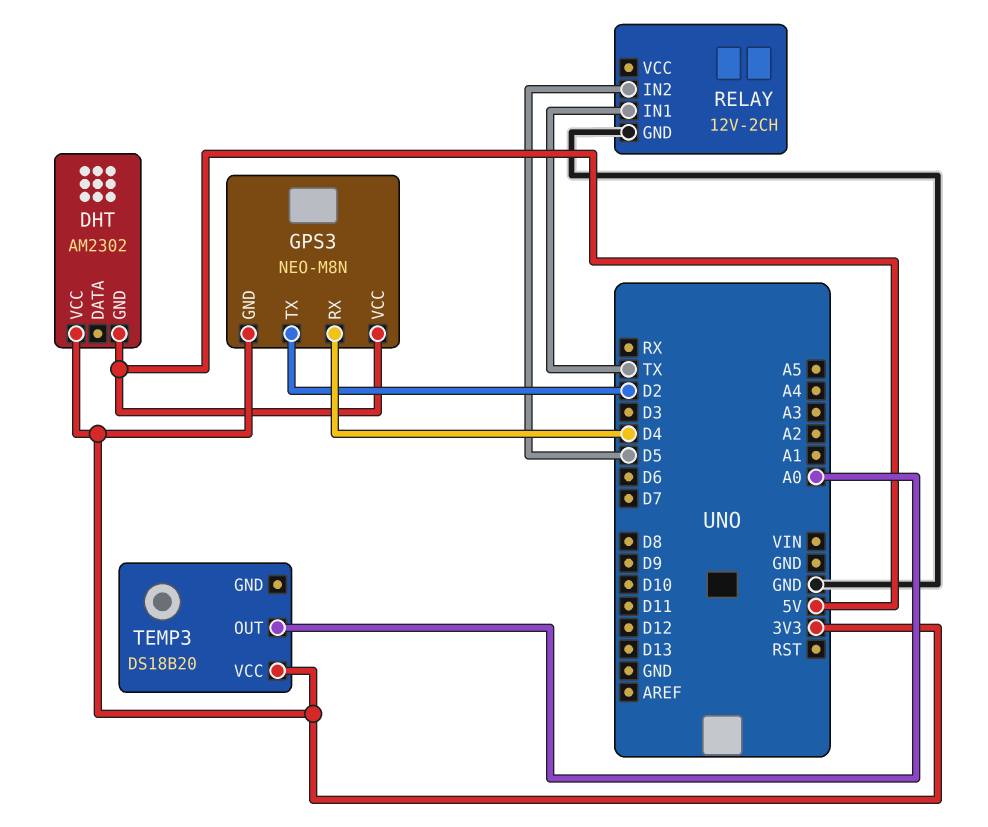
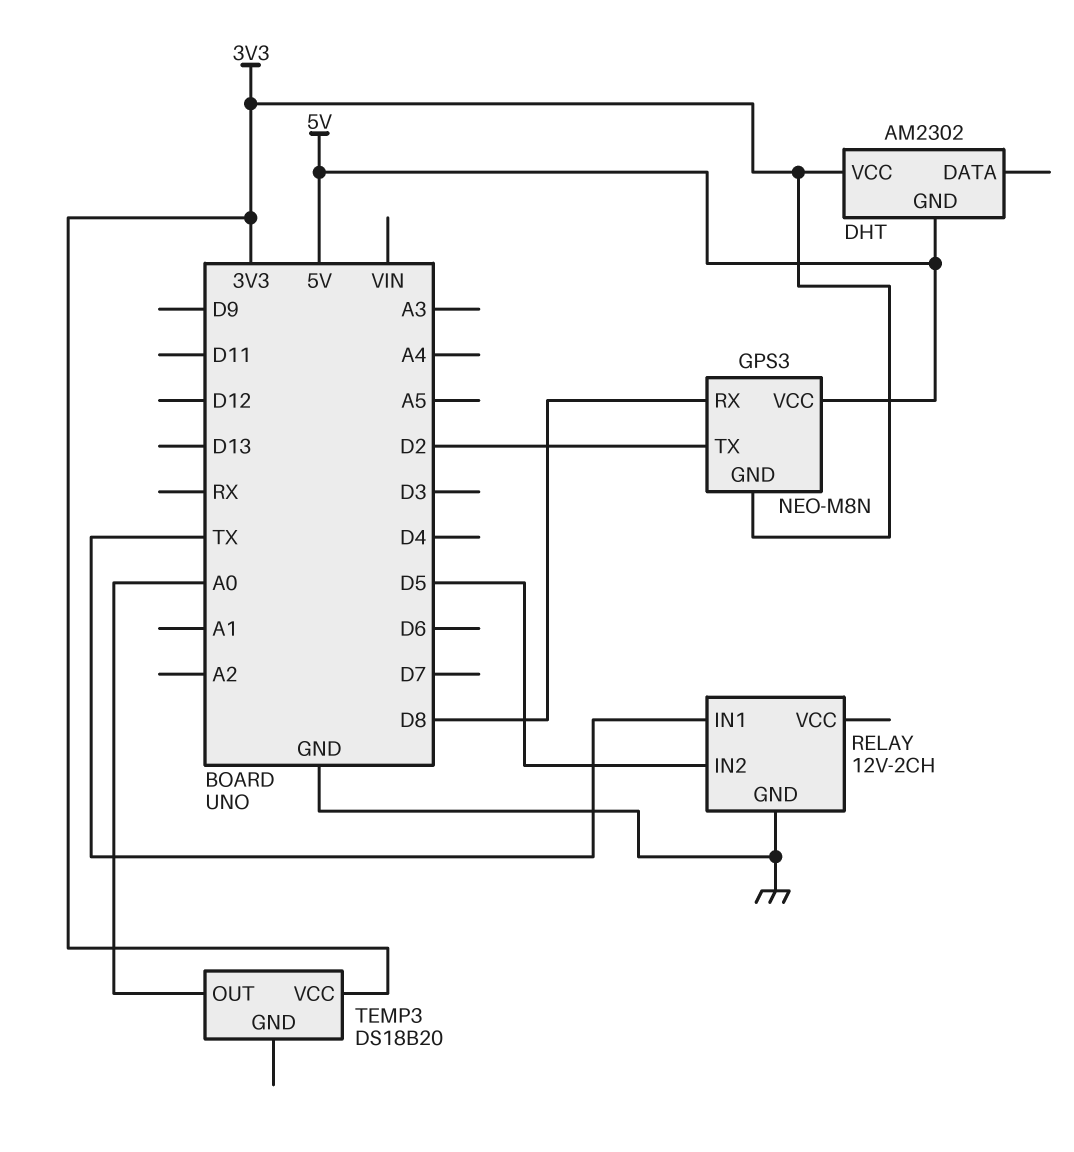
GPS3 pin RX: D4 -> D8

